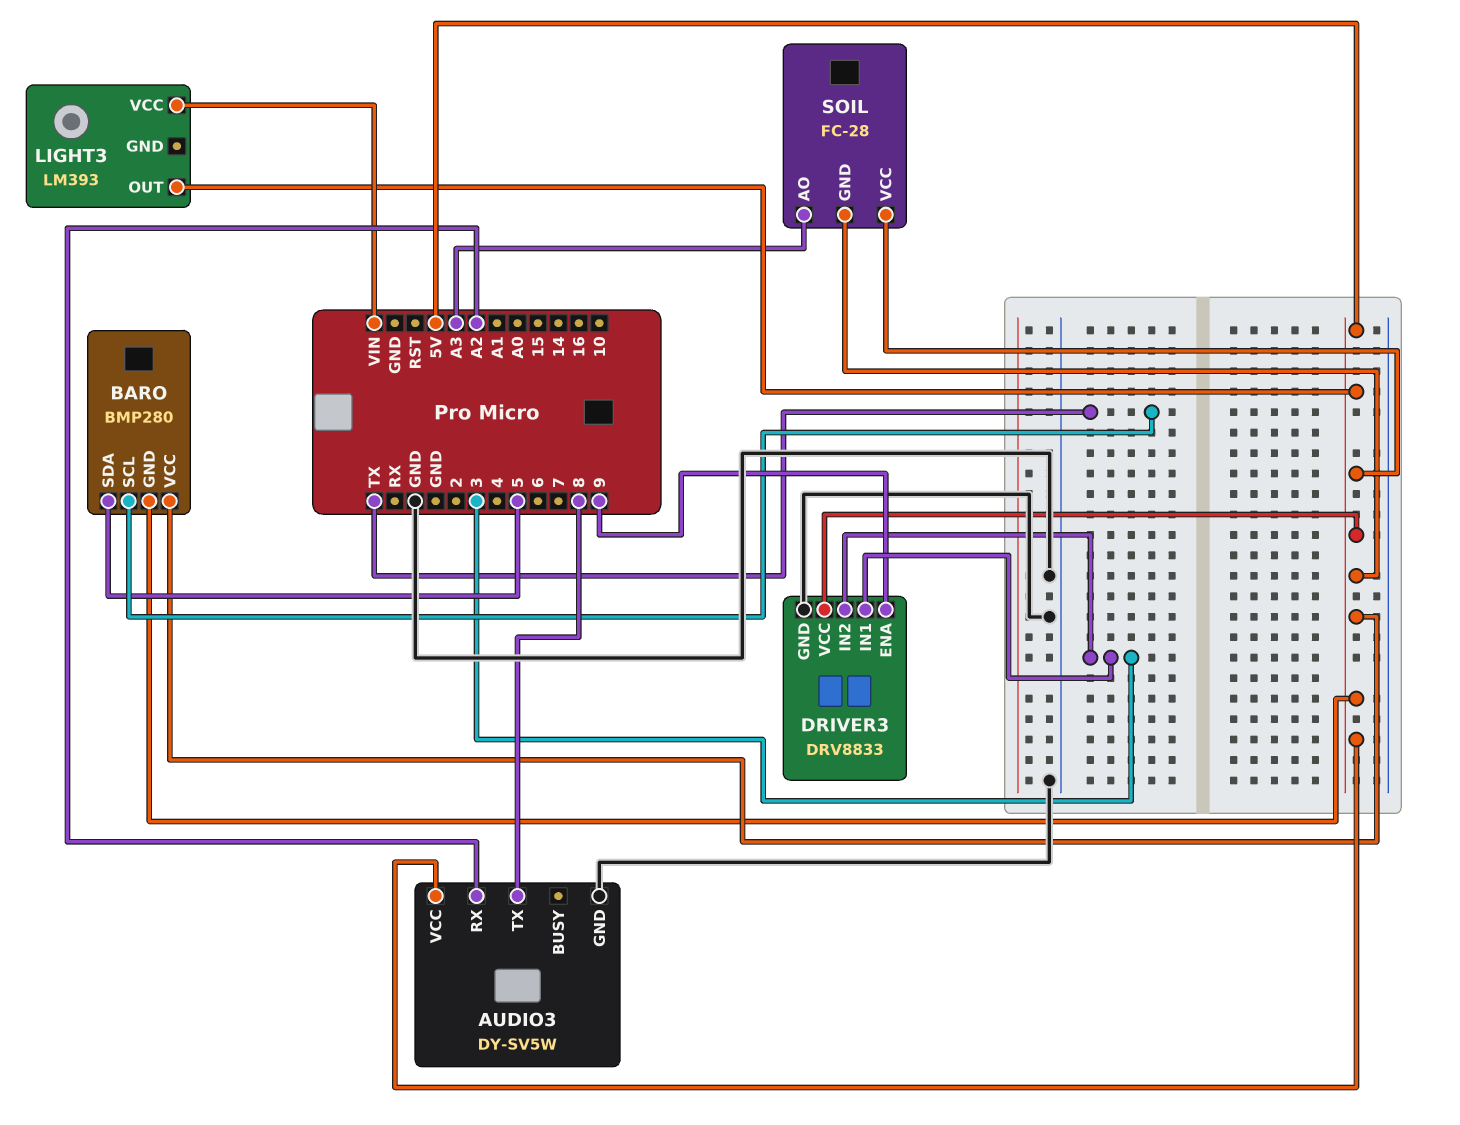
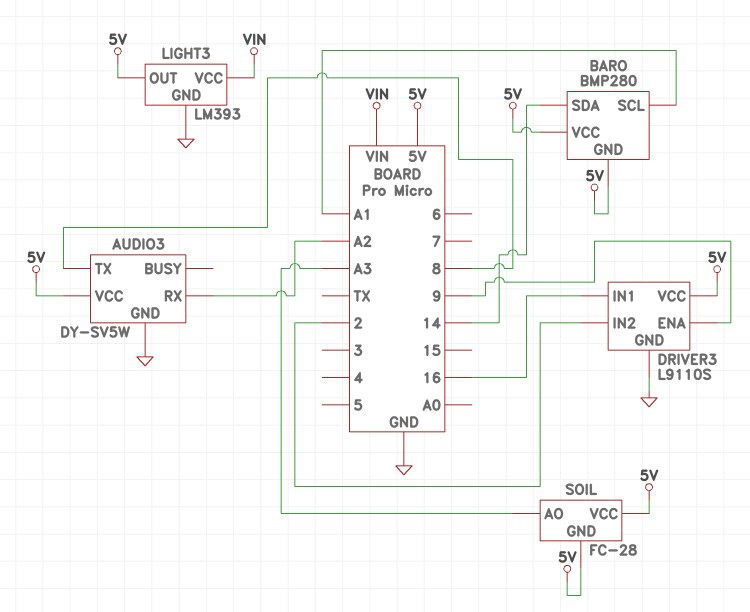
BARO pin SCL: TX -> A1
BARO pin SDA: 5 -> 14
DRIVER3: DRV8833 -> L9110S
DRIVER3 pin IN1: 3 -> 16
DRIVER3 pin IN2: 3 -> 2
LIGHT3 pin GND: none -> GND

